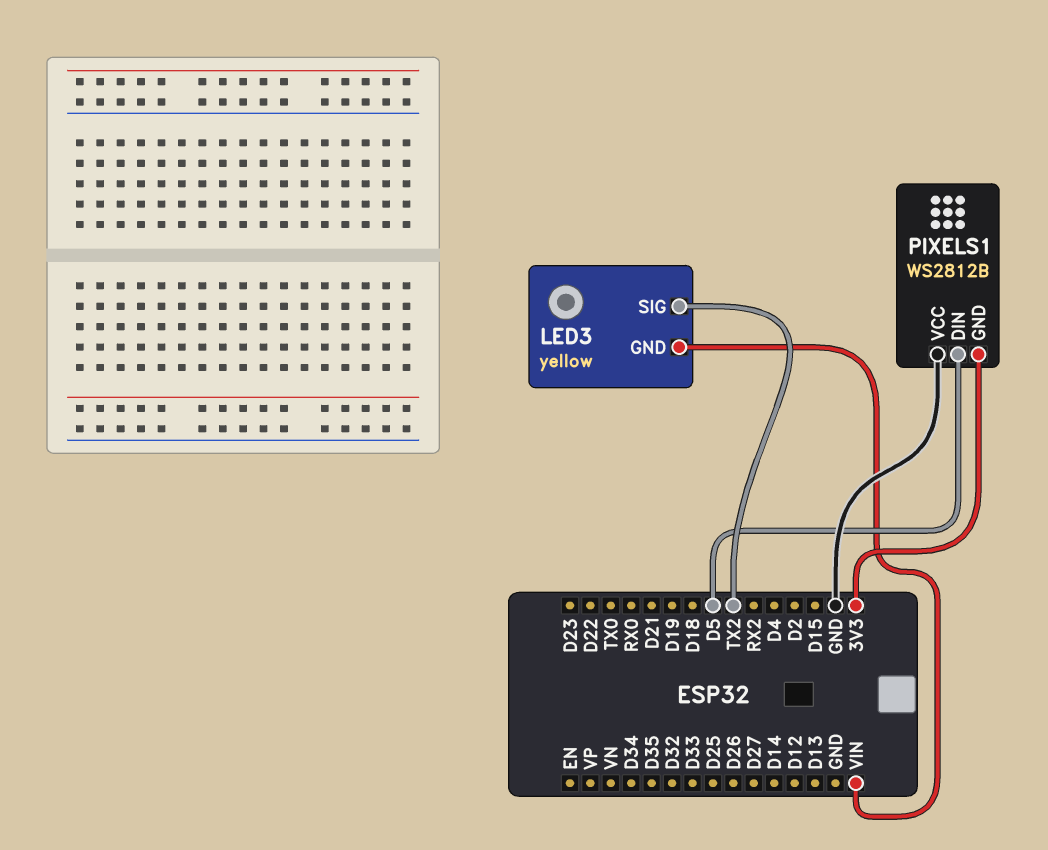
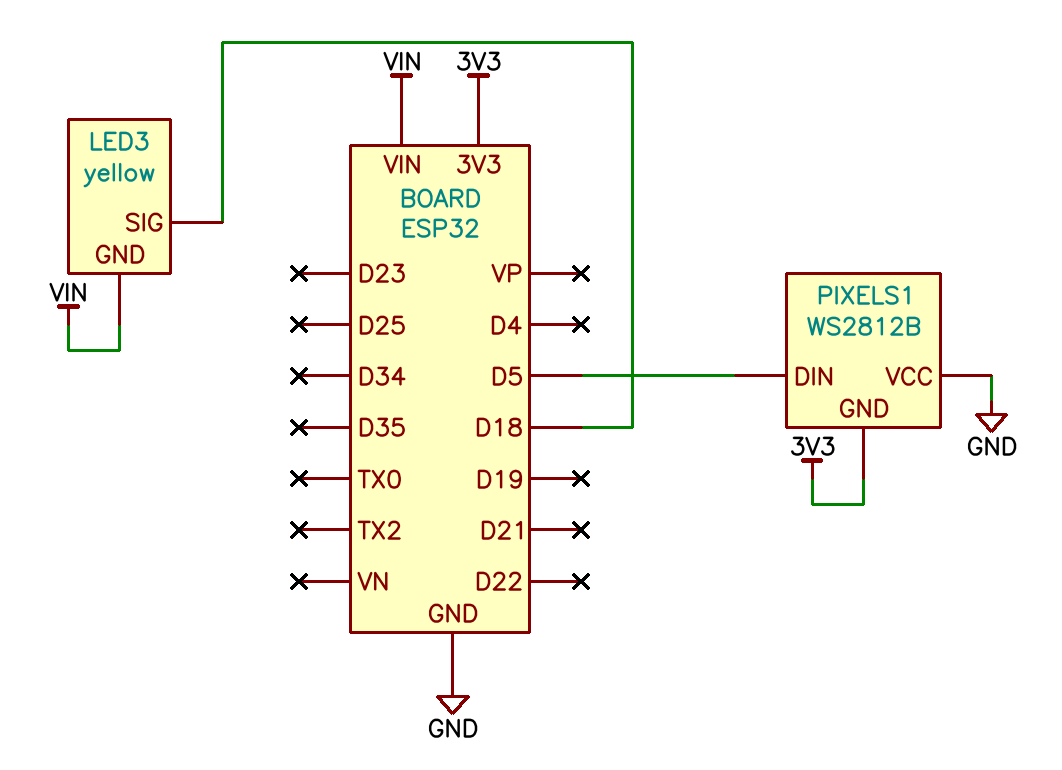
LED3 pin SIG: TX2 -> D18

